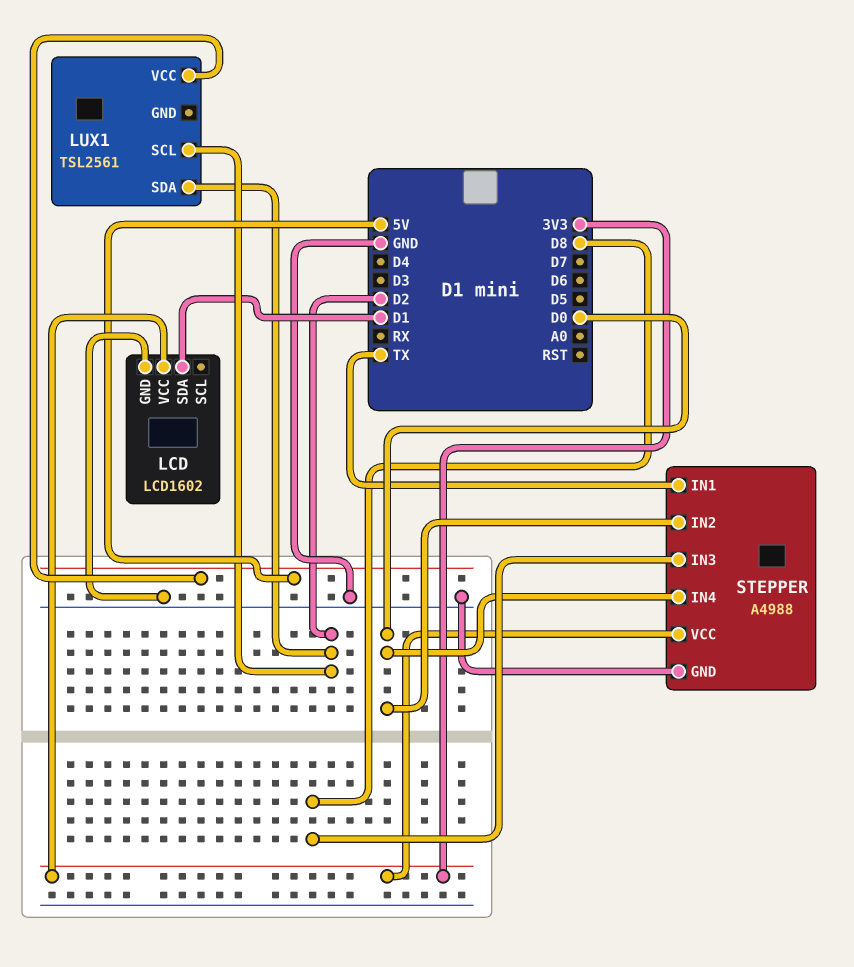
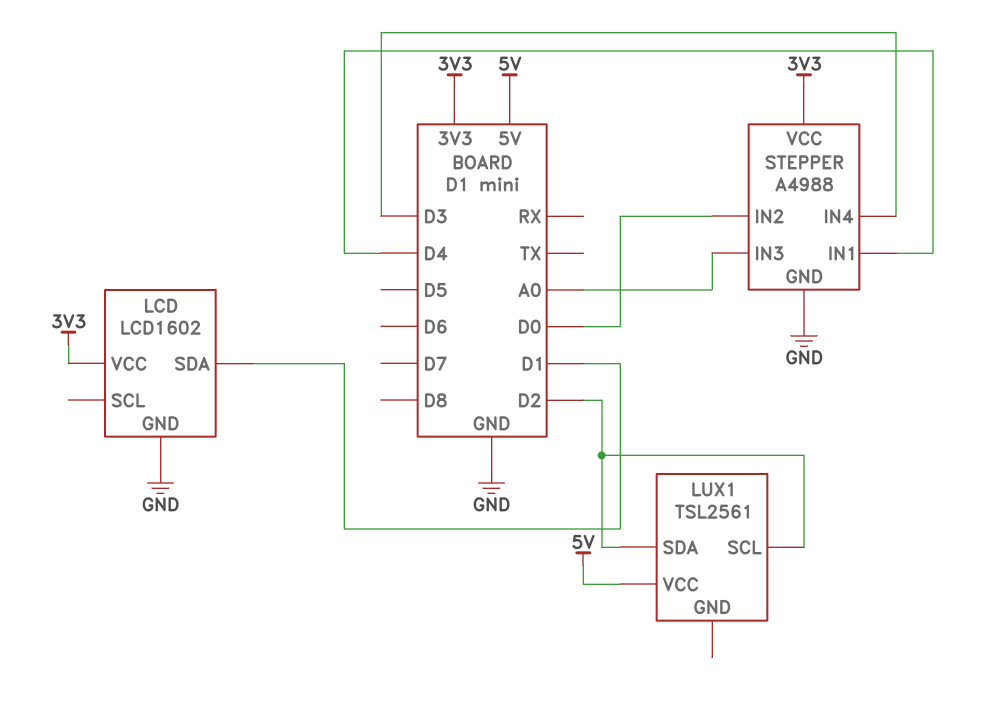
STEPPER pin IN1: TX -> D4
STEPPER pin IN3: D8 -> A0
STEPPER pin IN4: D0 -> D3

